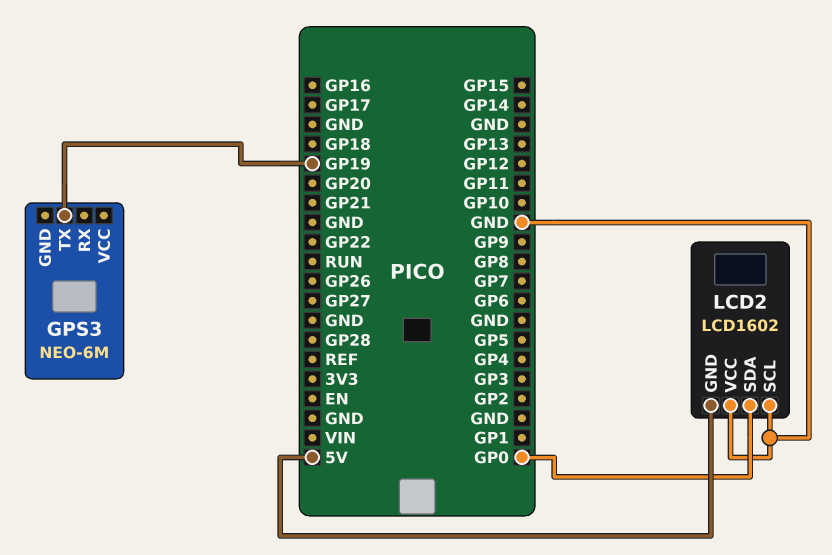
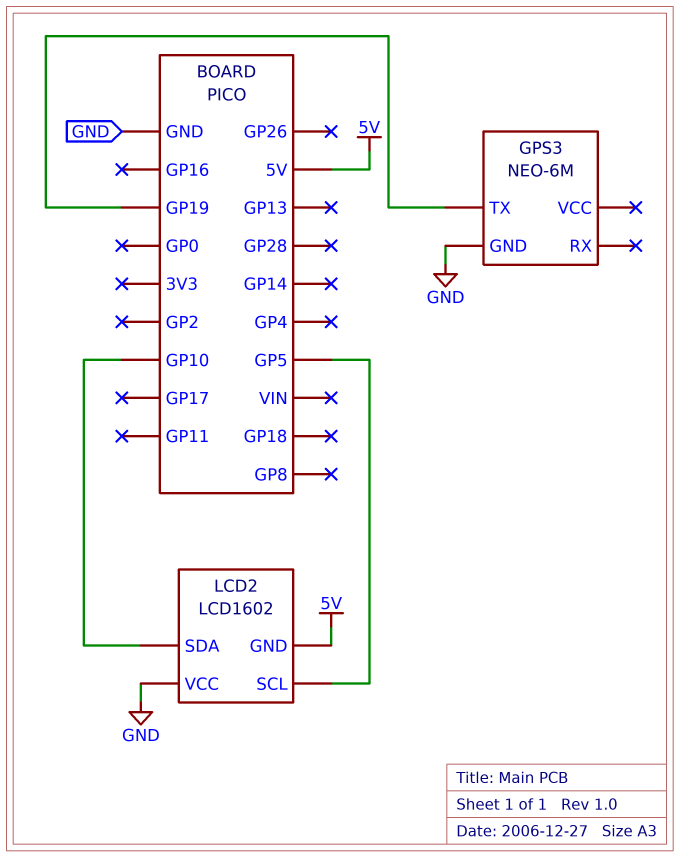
GPS3 pin GND: none -> GND
LCD2 pin SCL: GND -> GP5
LCD2 pin SDA: GP0 -> GP10

